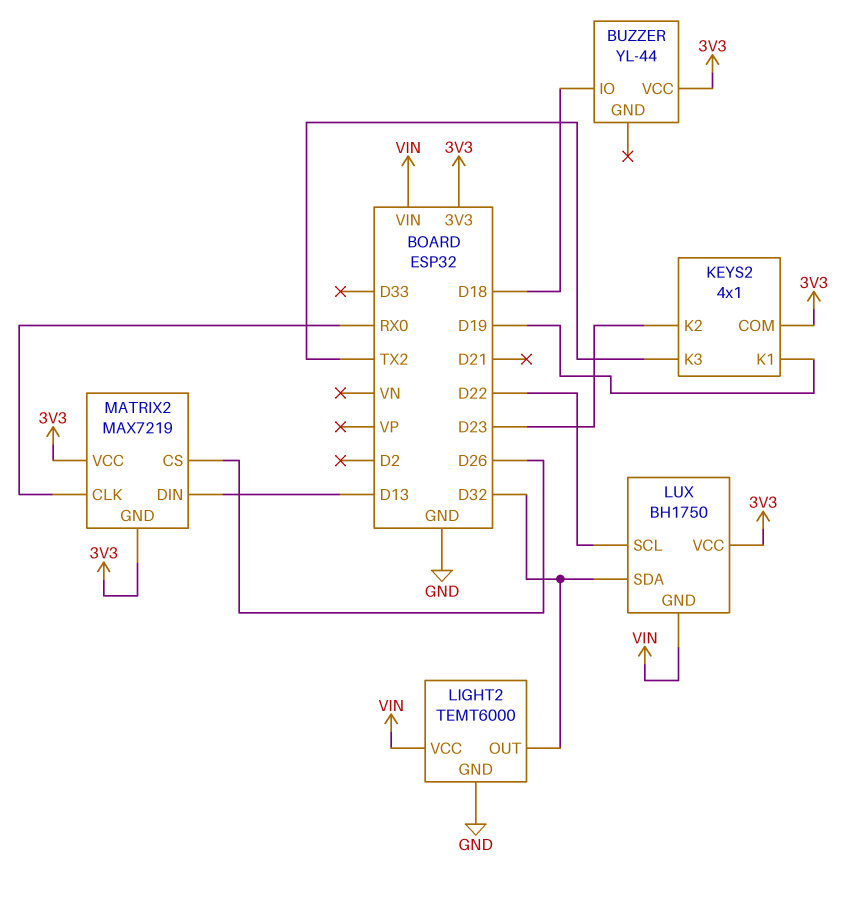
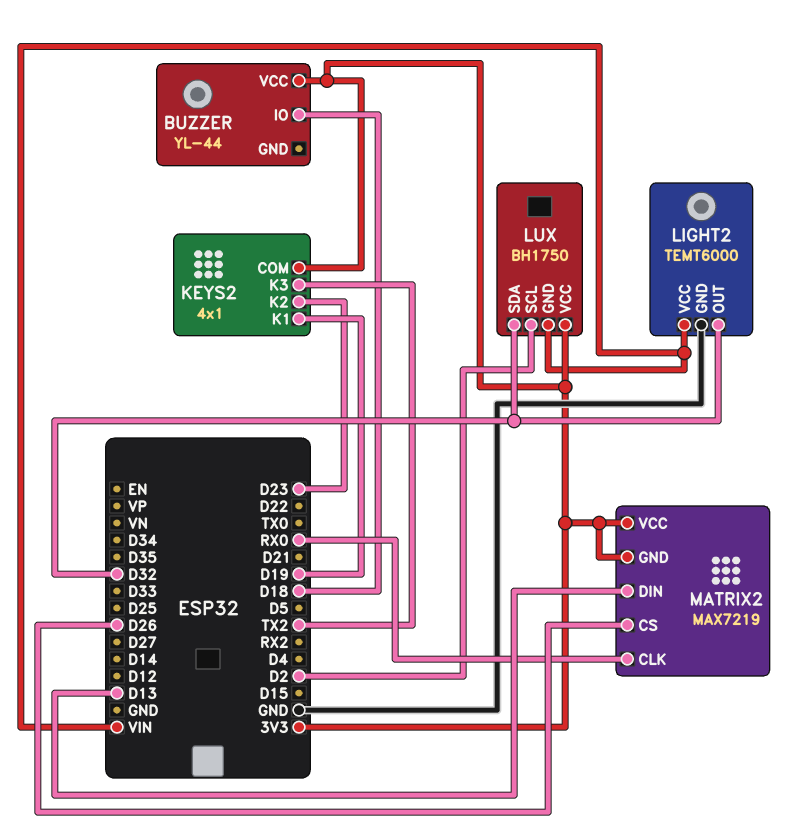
LUX pin SCL: D22 -> D2

